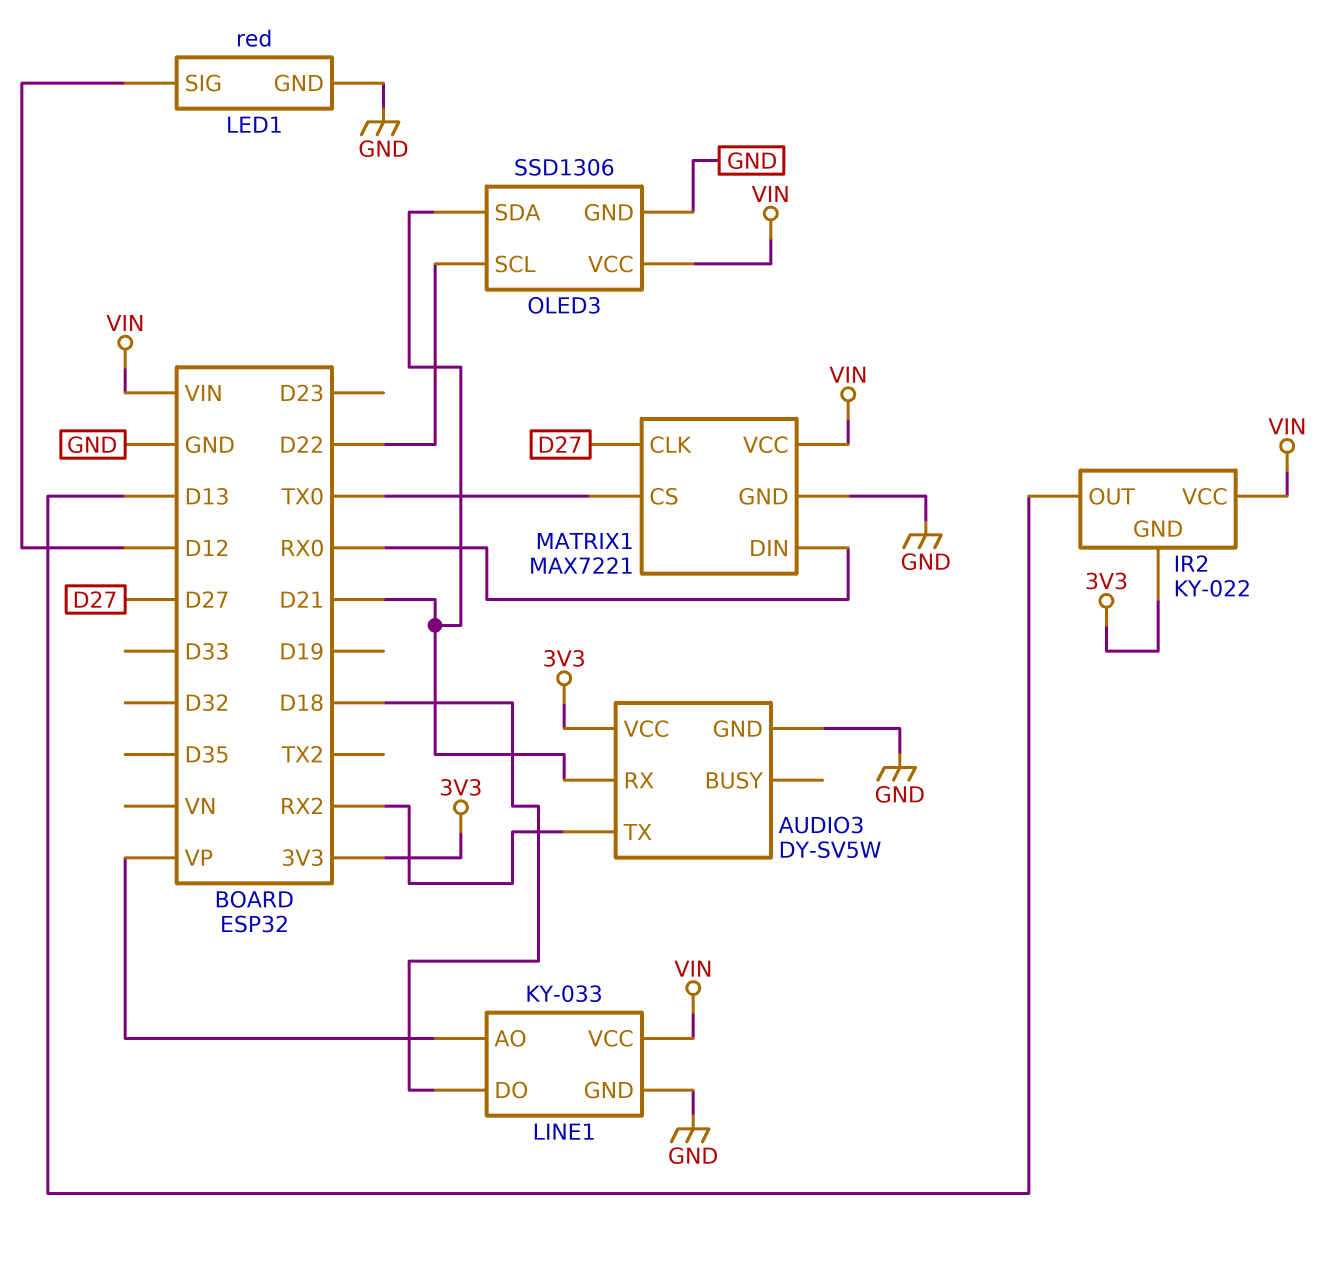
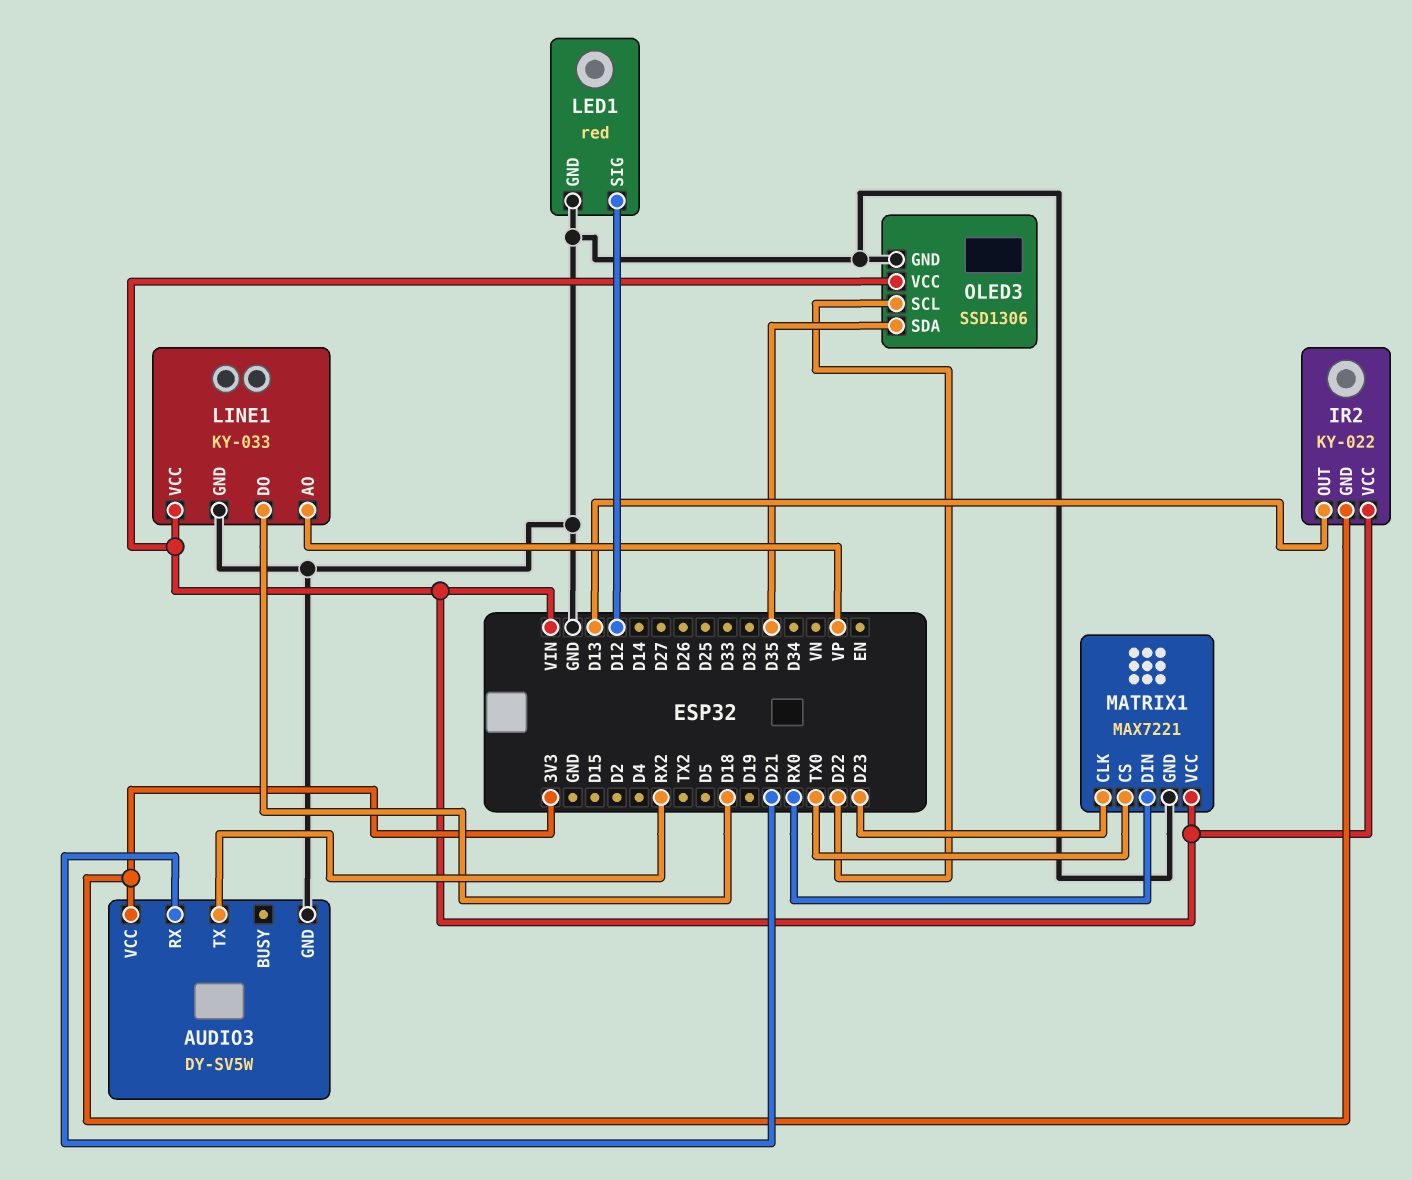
MATRIX1 pin CLK: D27 -> D23
OLED3 pin SDA: D21 -> D35

